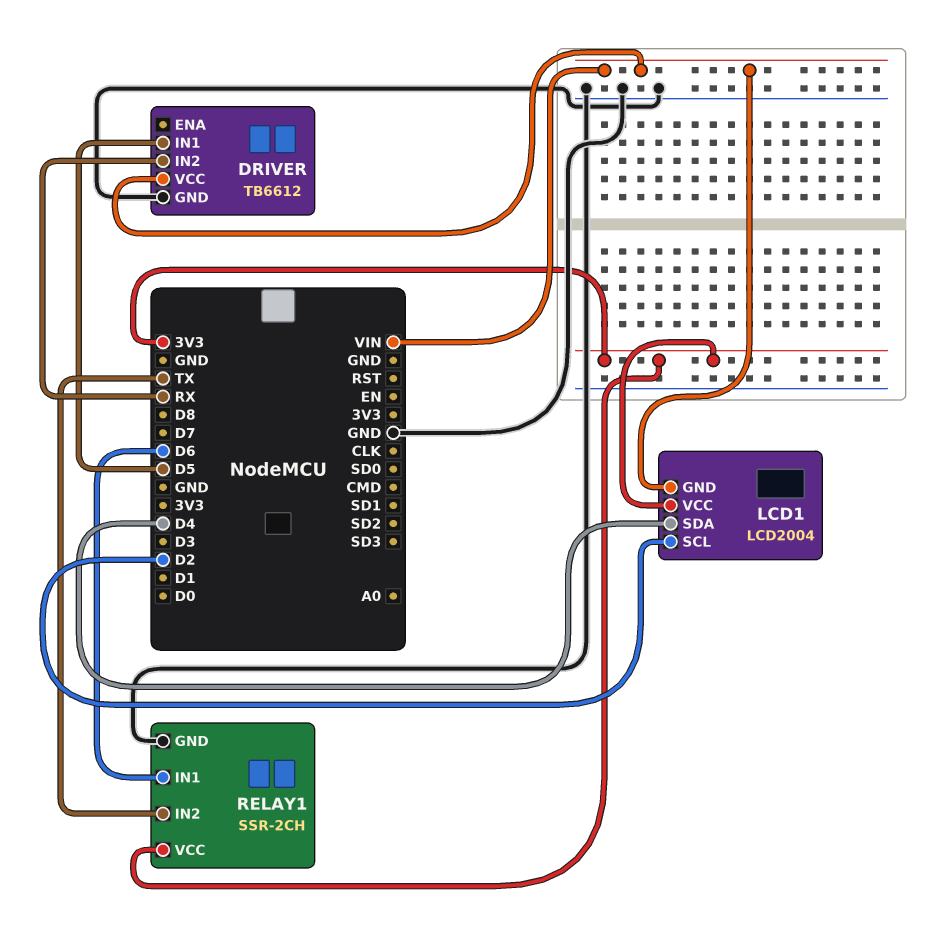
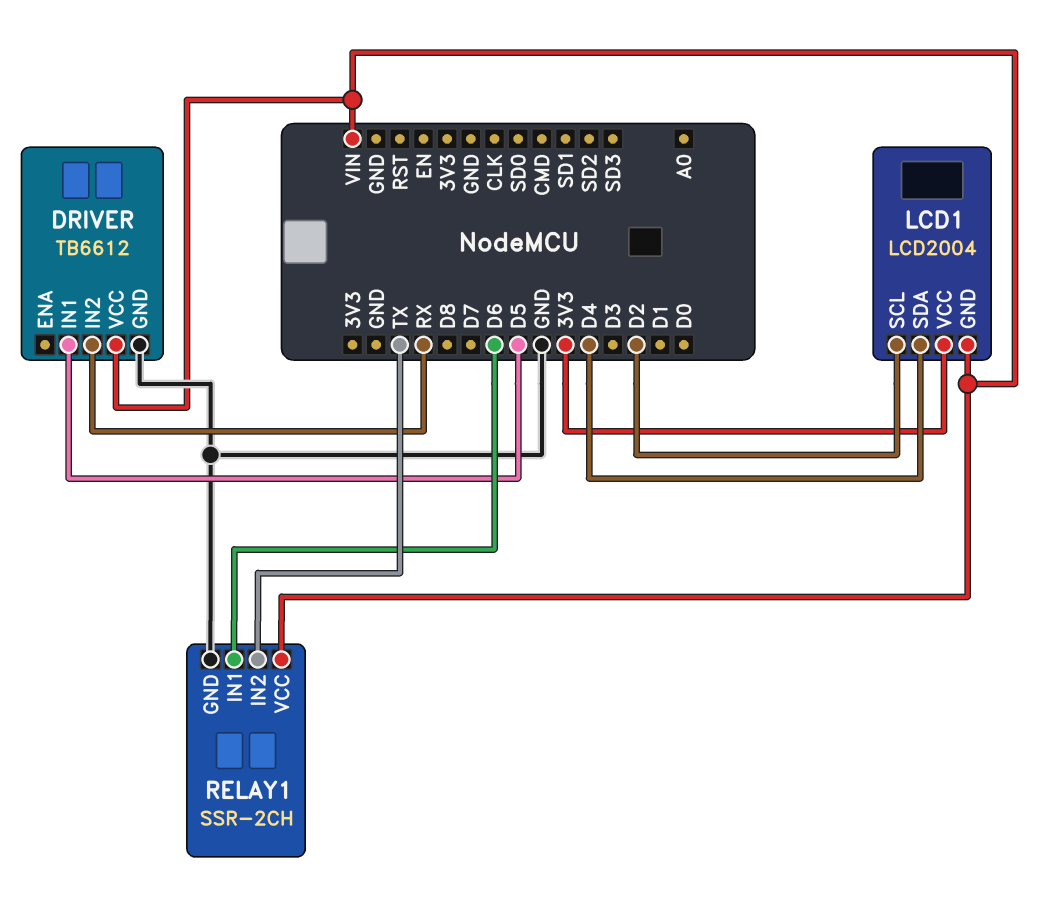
RELAY1 pin VCC: 3V3 -> VIN

